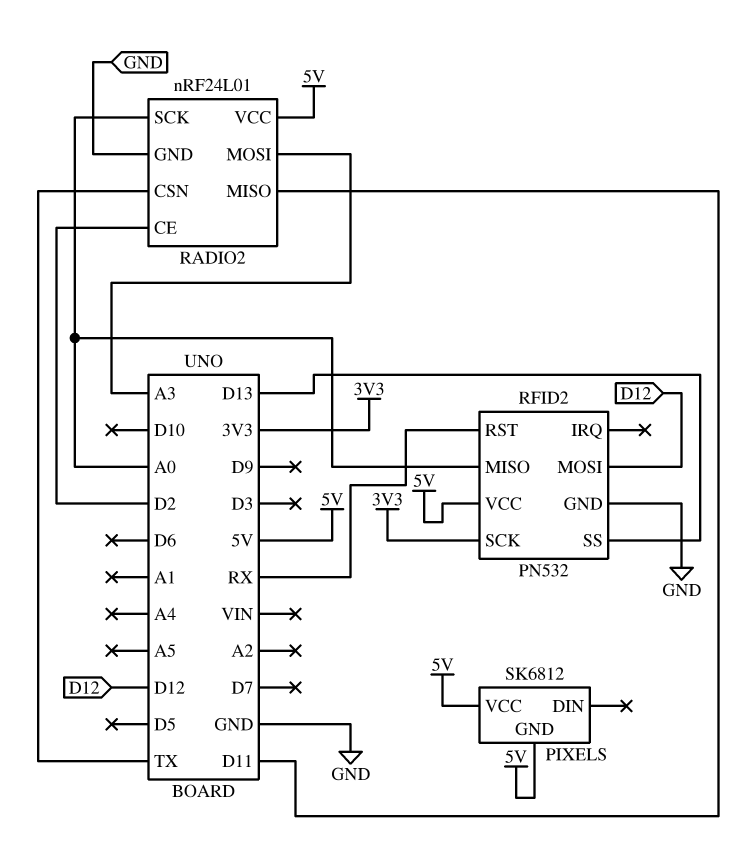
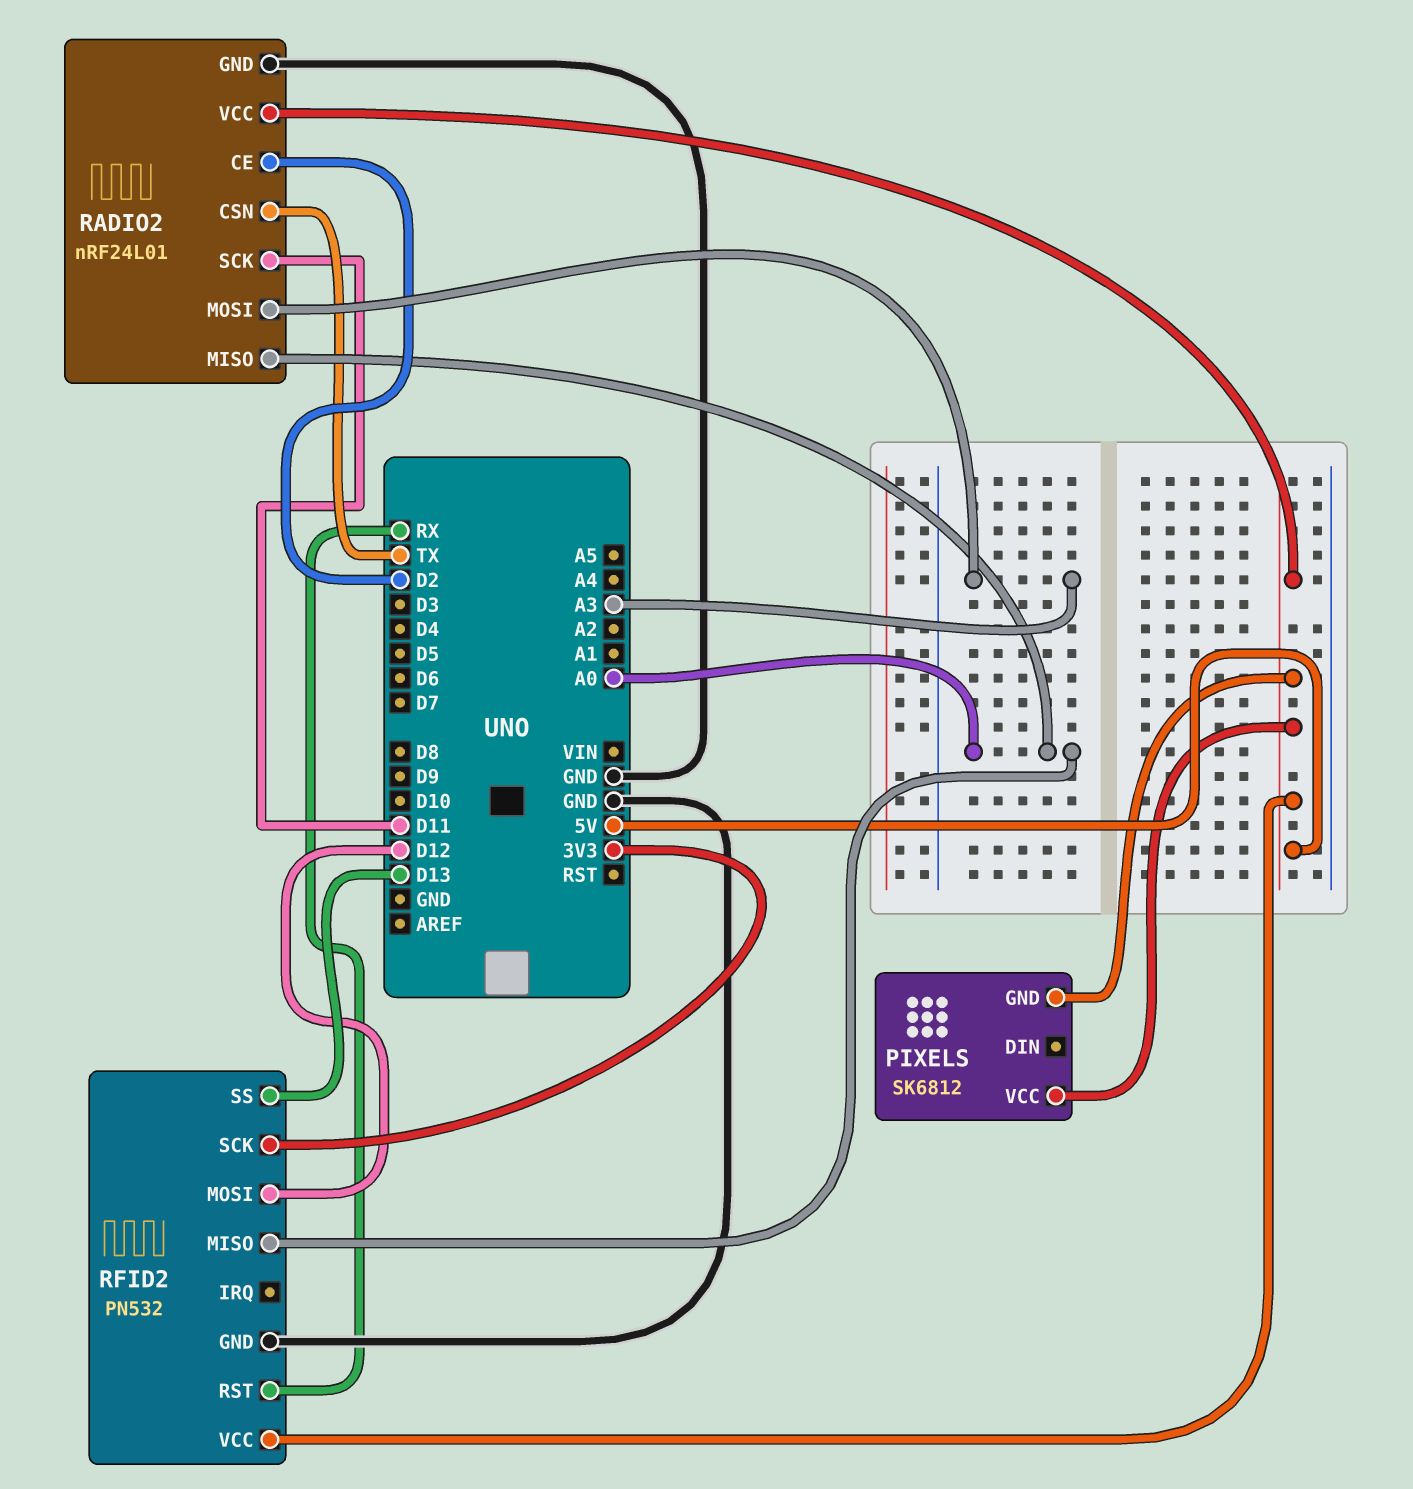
RADIO2 pin MISO: D11 -> A0
RADIO2 pin SCK: A0 -> D11

